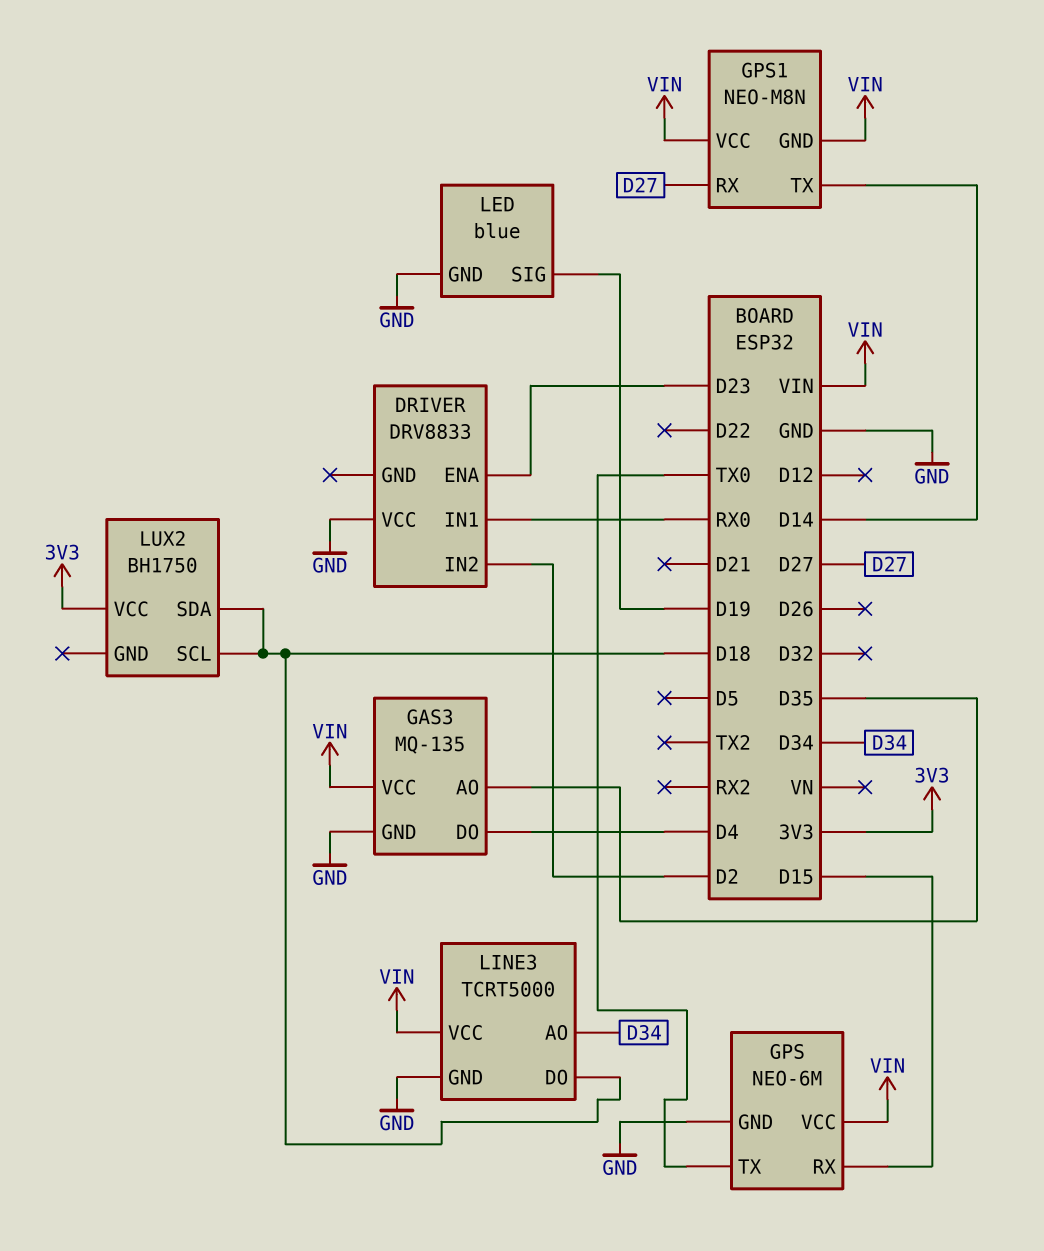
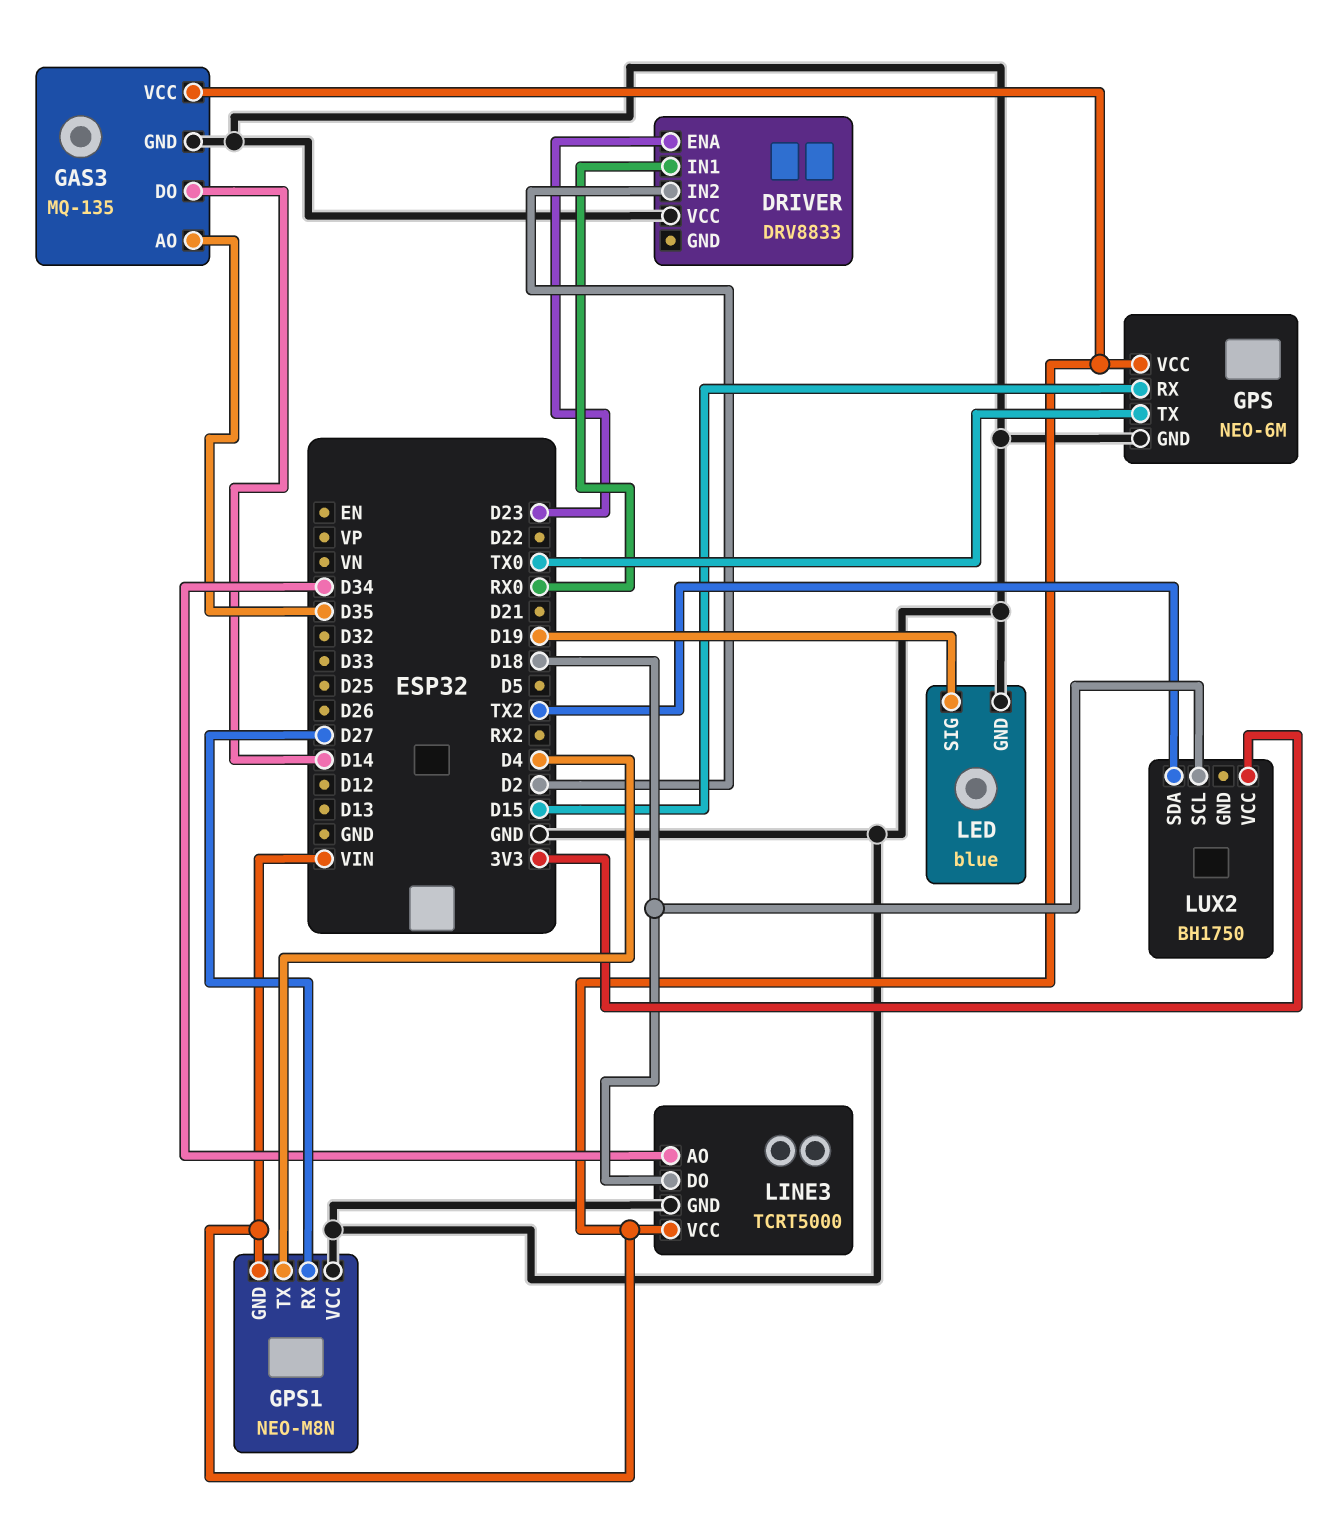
GAS3 pin DO: D4 -> D14
GPS1 pin TX: D14 -> D4
GPS1 pin VCC: VIN -> GND
LUX2 pin SDA: D18 -> TX2

